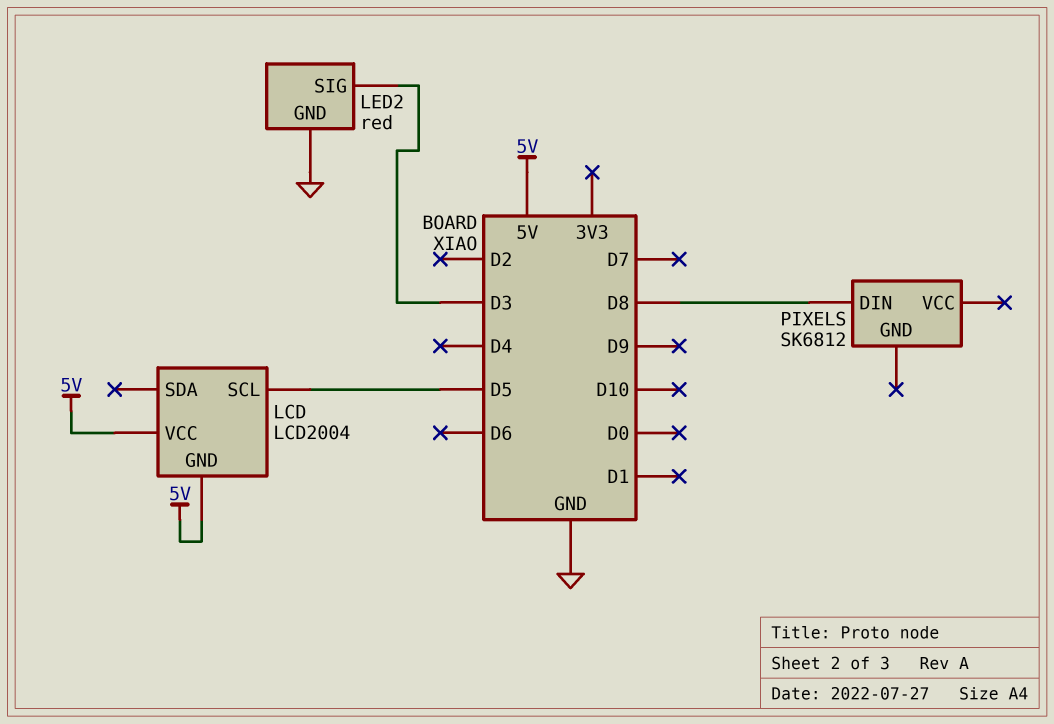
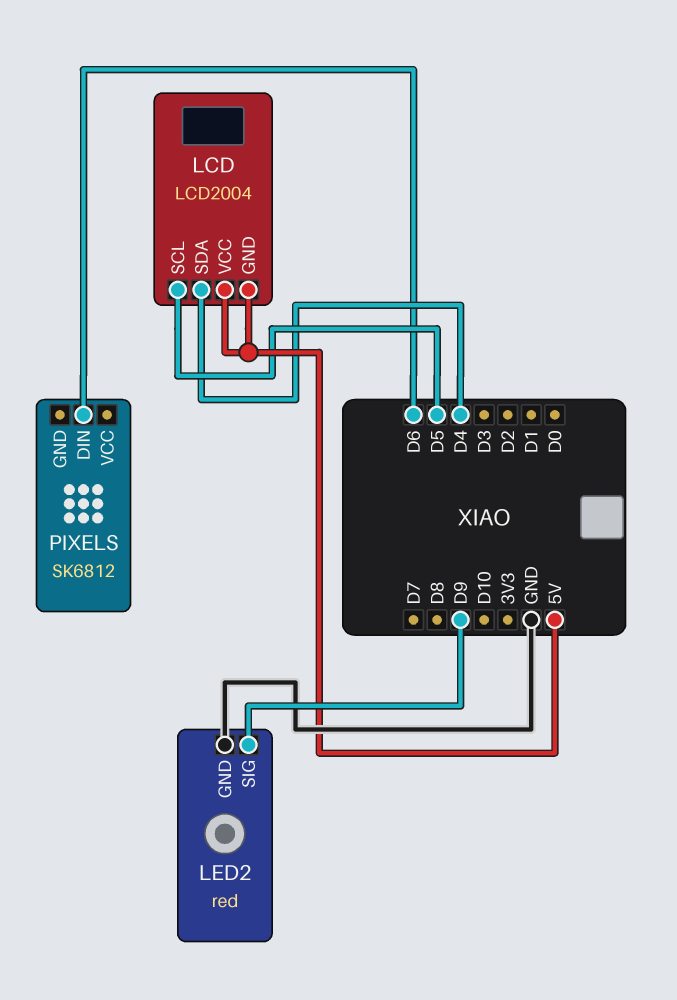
LCD pin SDA: none -> D4
LED2 pin SIG: D3 -> D9
PIXELS pin DIN: D8 -> D6

